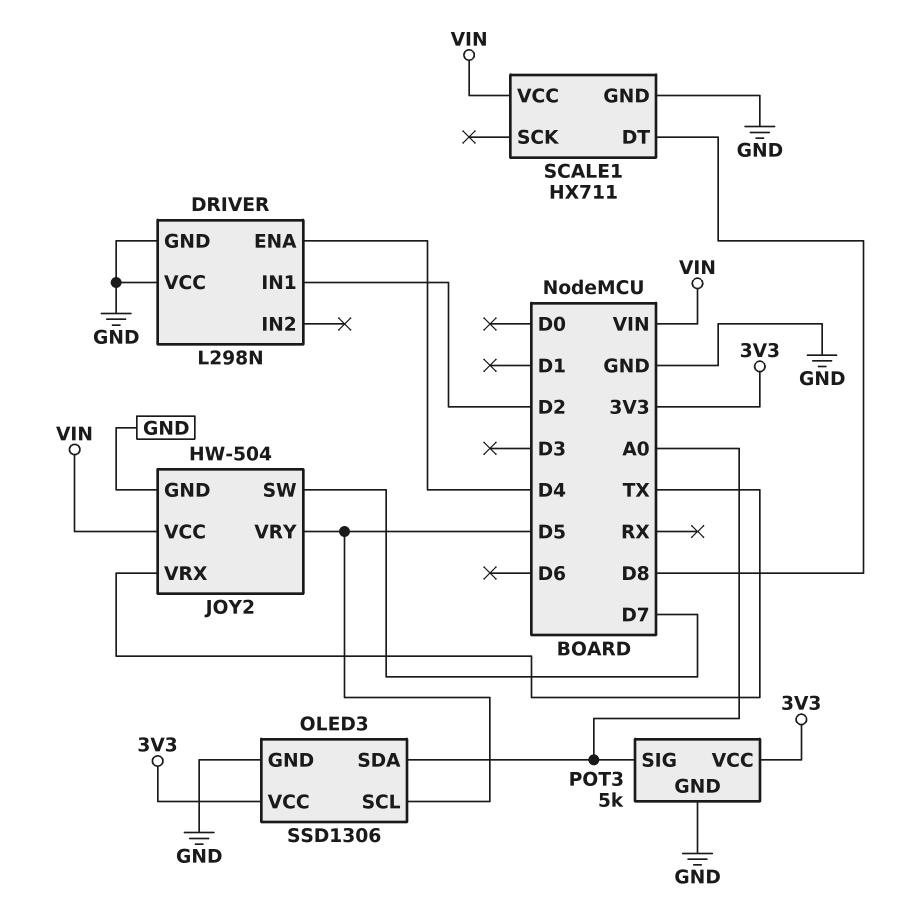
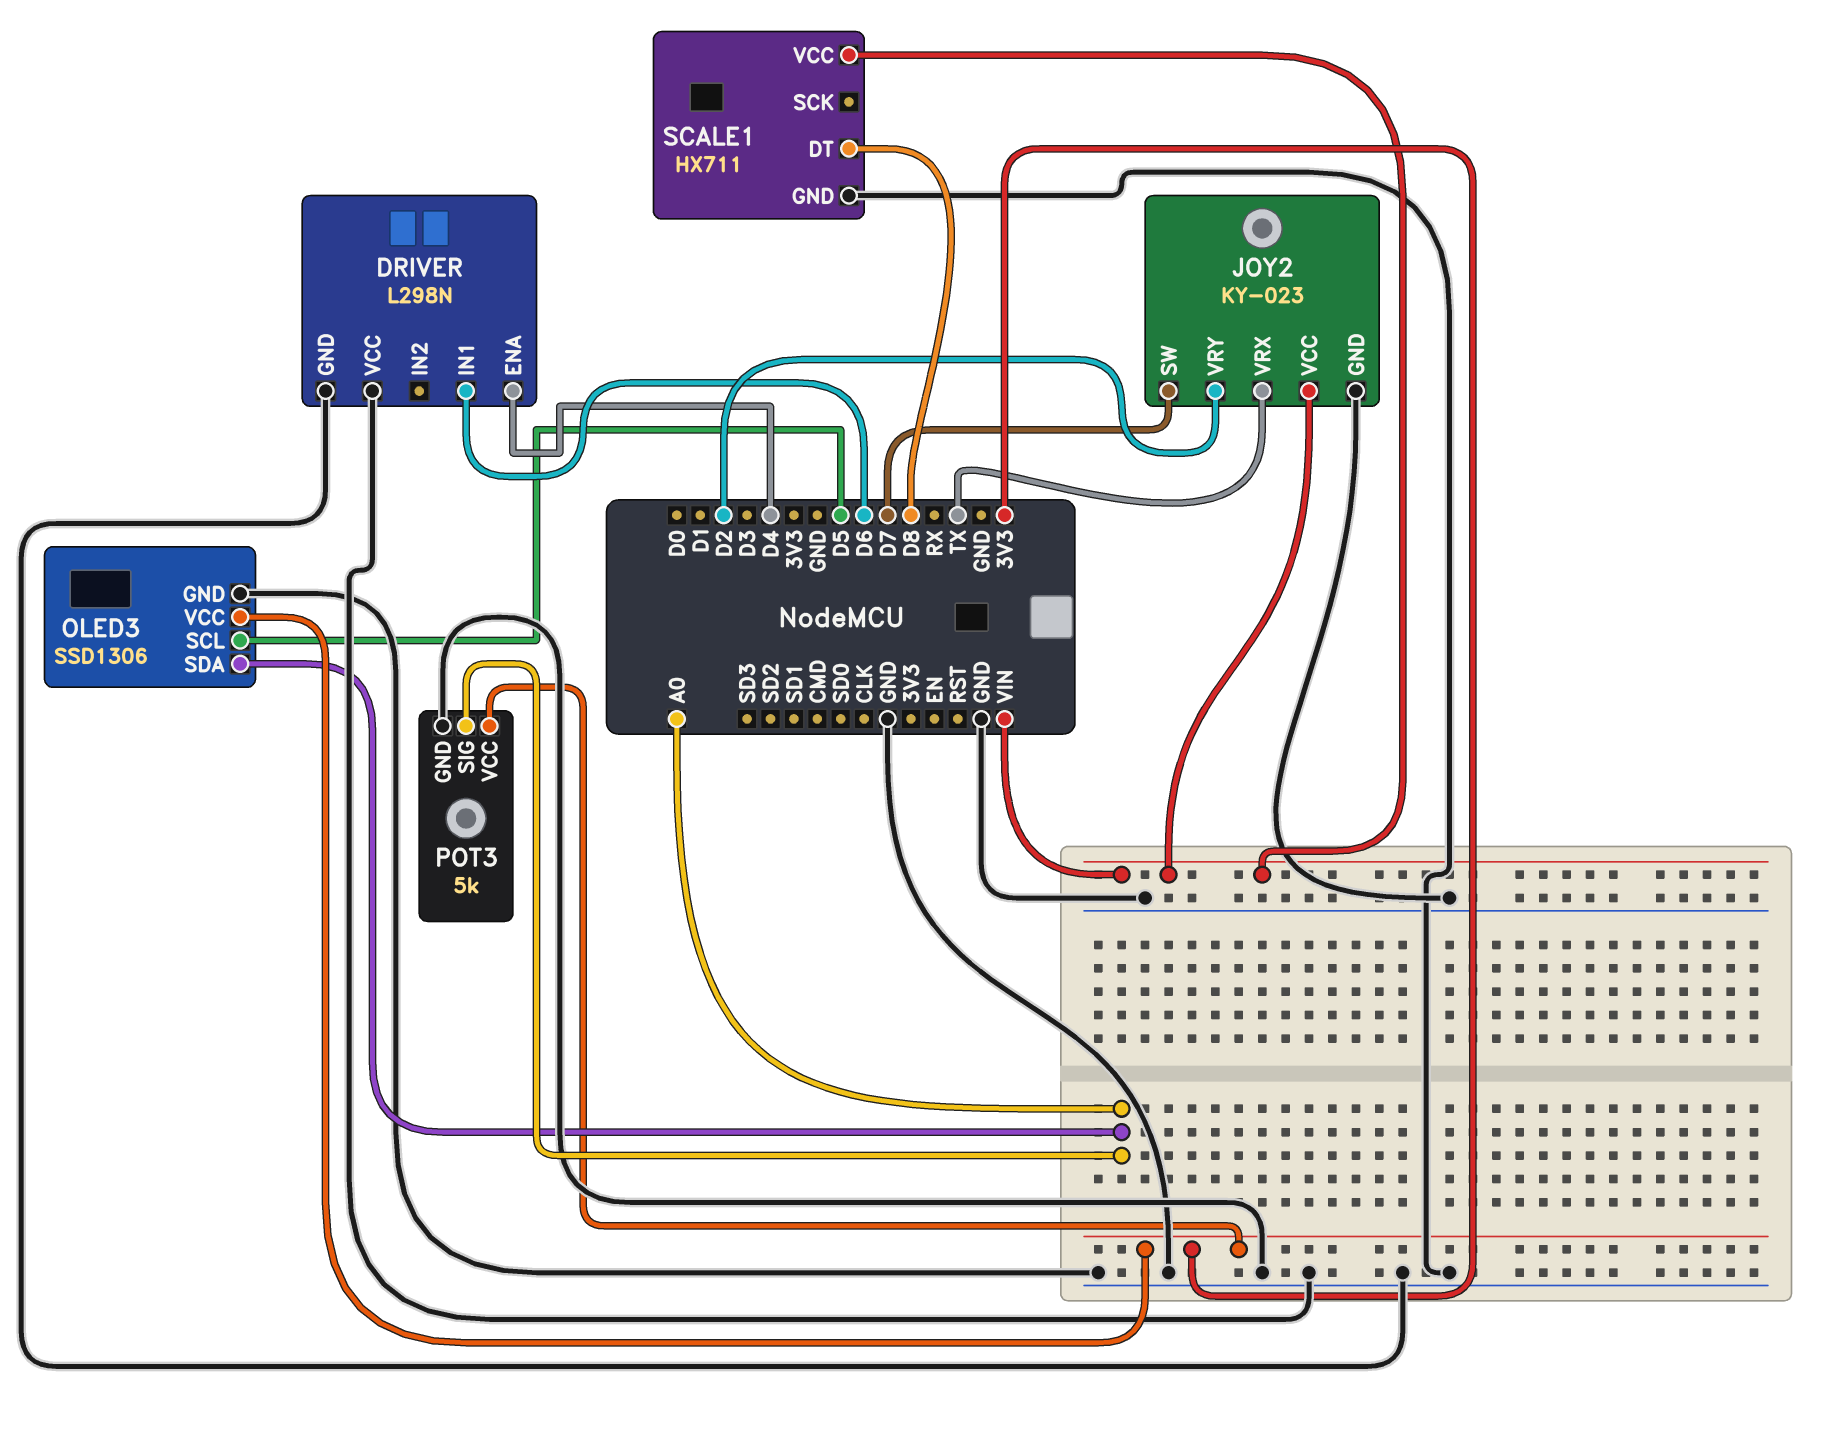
DRIVER pin IN1: D2 -> D6
JOY2: HW-504 -> KY-023
JOY2 pin VRY: D5 -> D2

